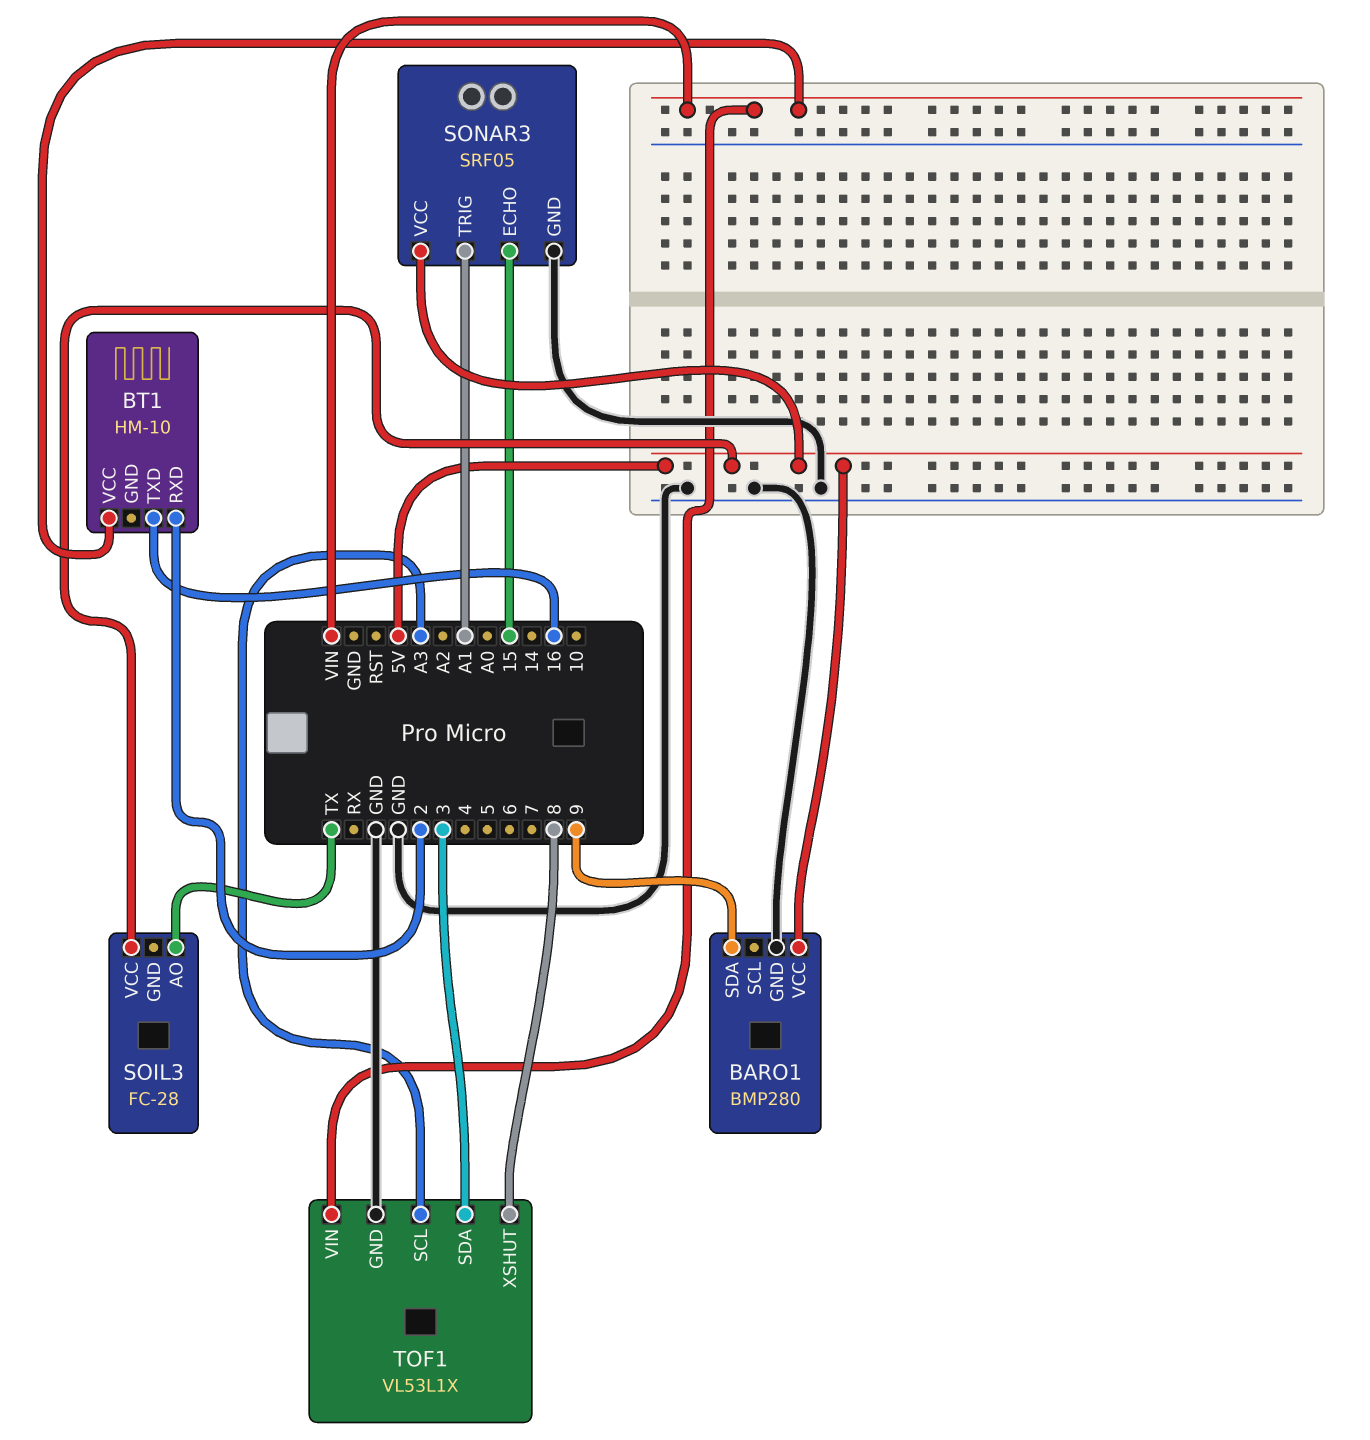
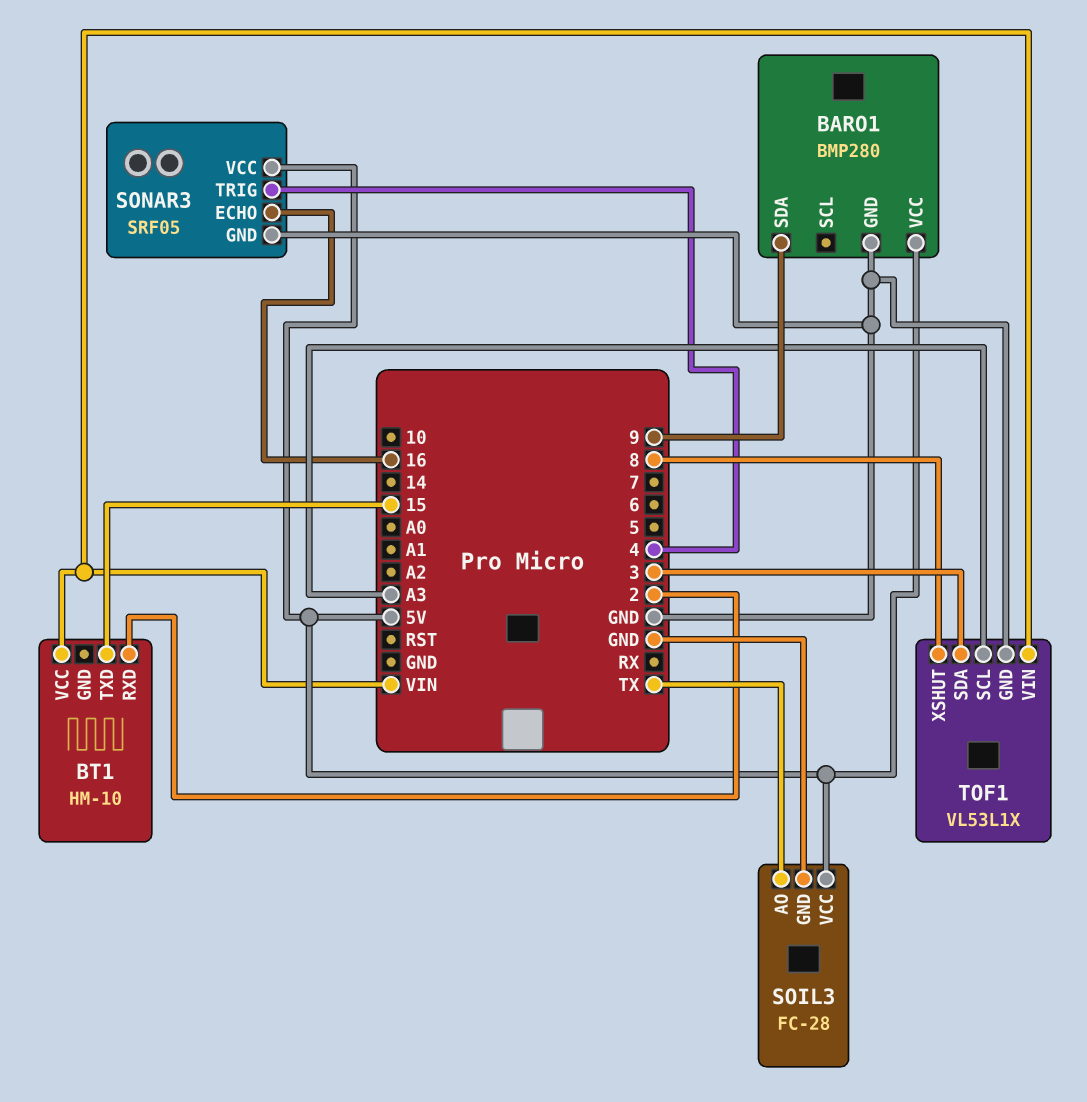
BT1 pin TXD: 16 -> 15
SOIL3 pin GND: none -> GND
SONAR3 pin ECHO: 15 -> 16
SONAR3 pin TRIG: A1 -> 4

